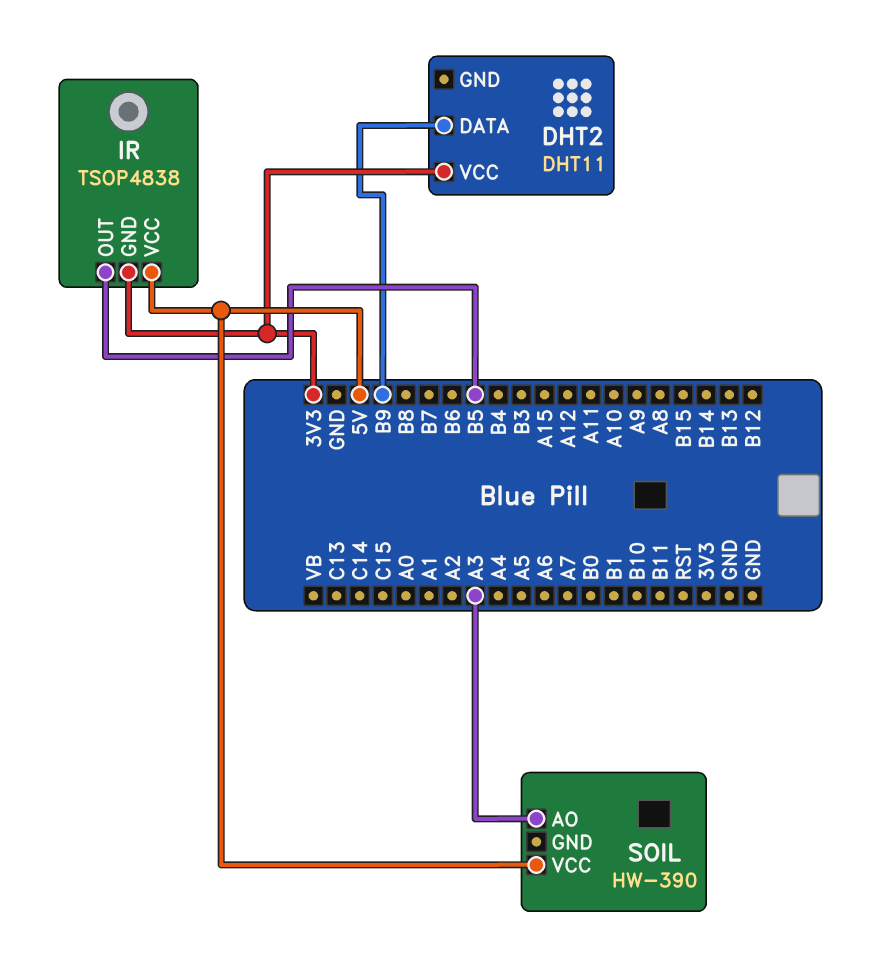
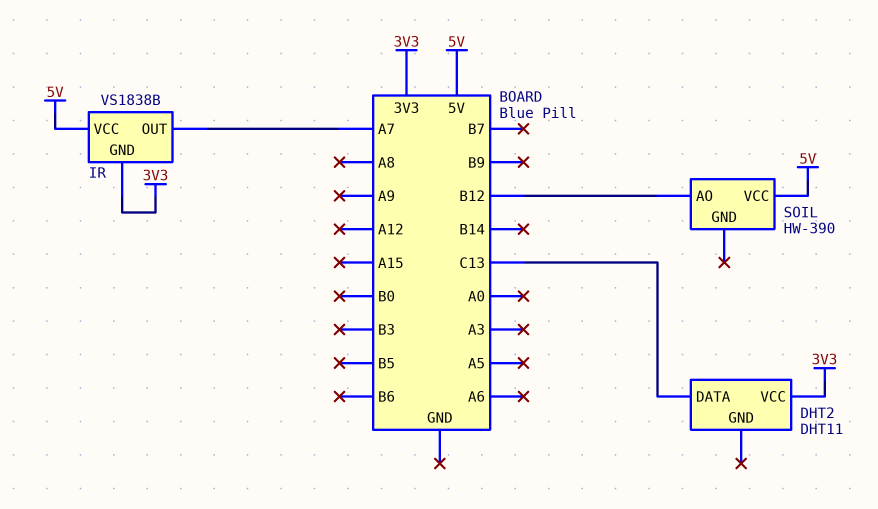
DHT2 pin DATA: B9 -> C13
IR: TSOP4838 -> VS1838B
IR pin OUT: B5 -> A7
SOIL pin AO: A3 -> B12

